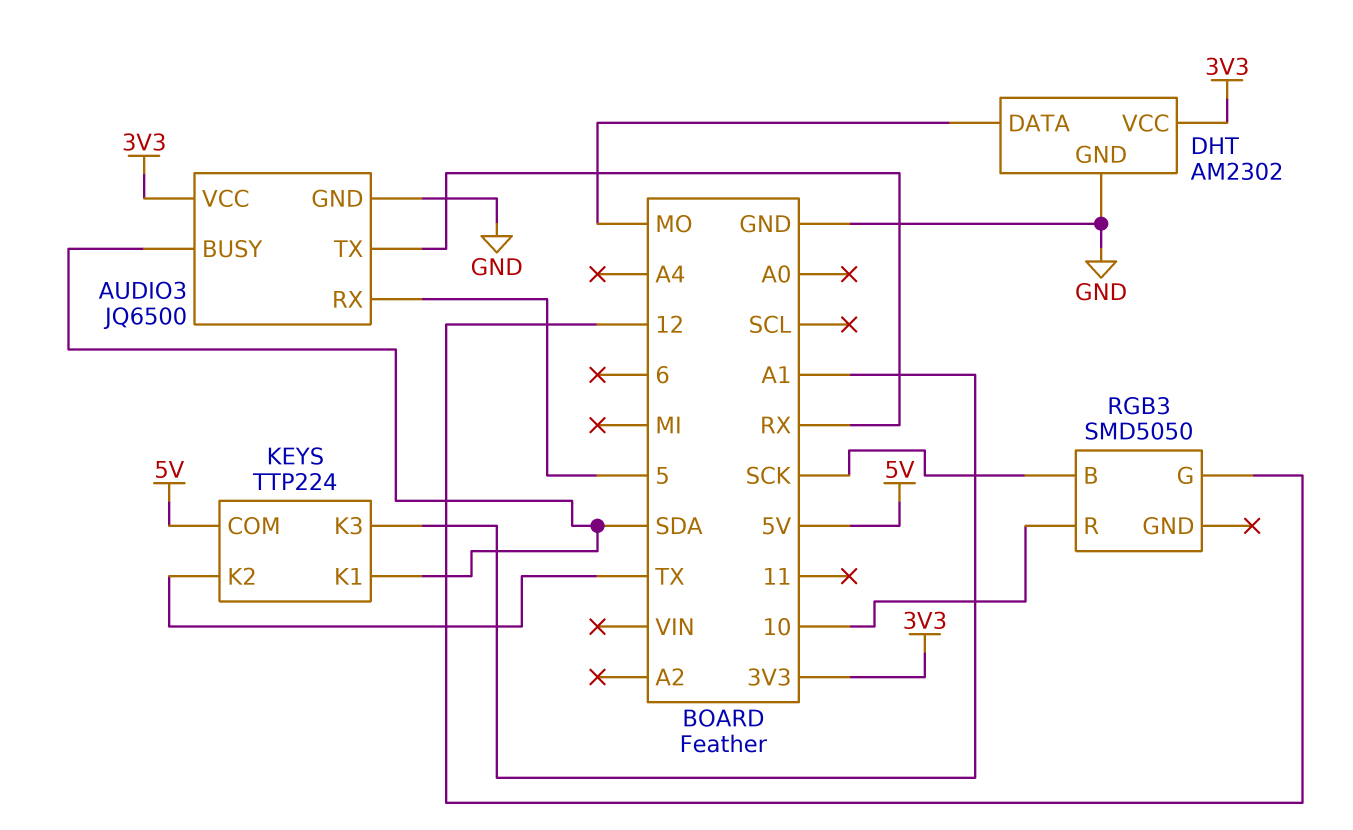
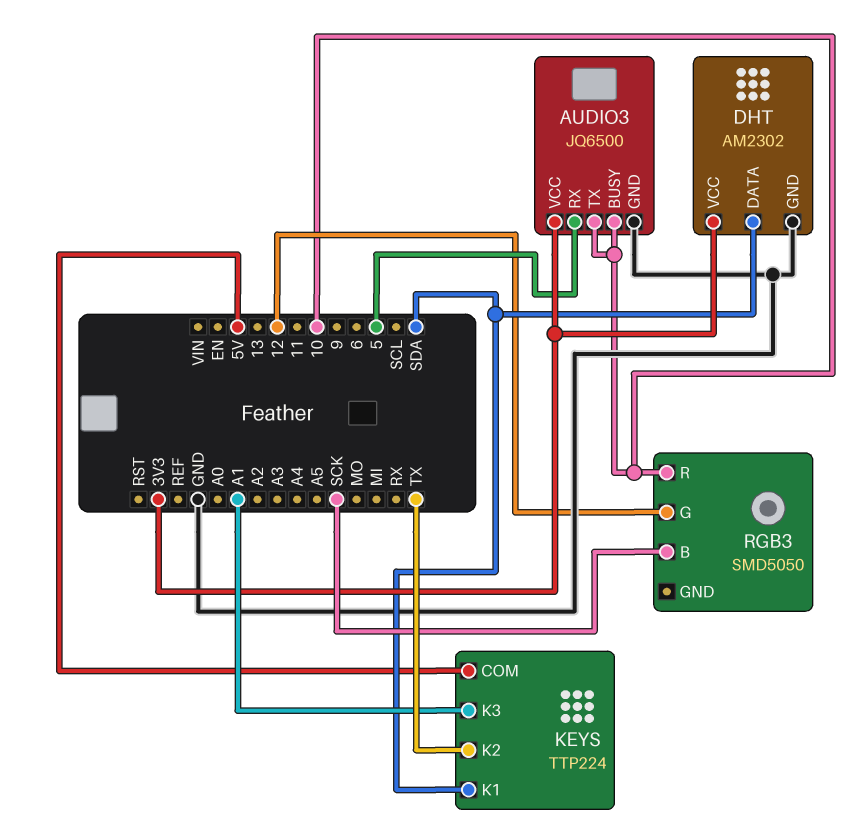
AUDIO3 pin BUSY: SDA -> 10
AUDIO3 pin TX: RX -> 10
DHT pin DATA: MO -> SDA

